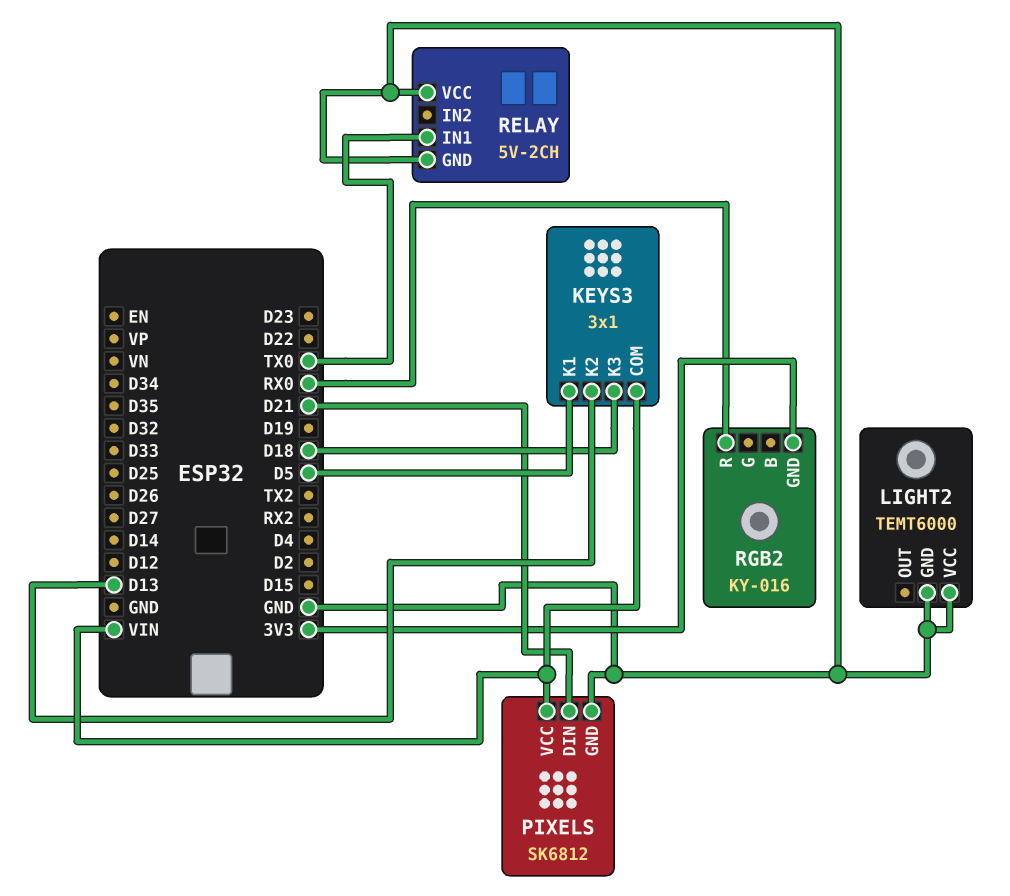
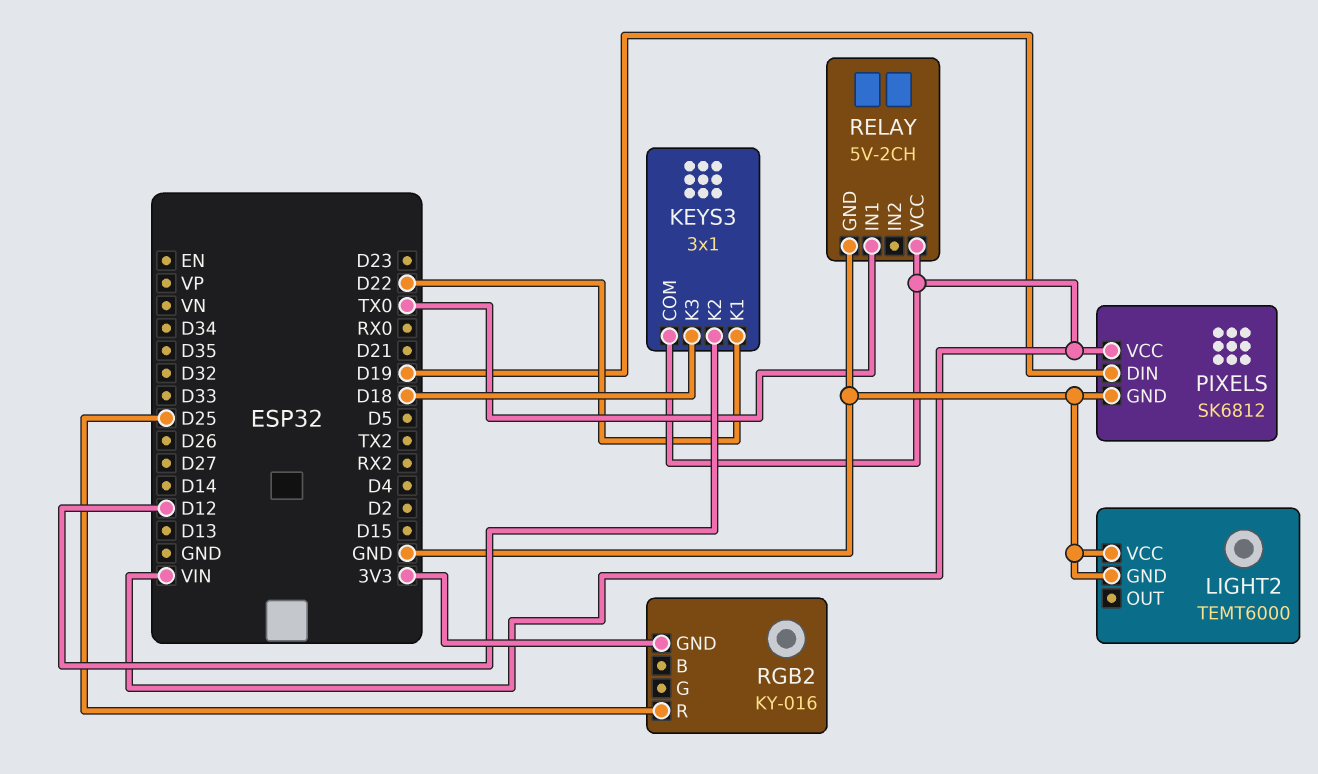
KEYS3 pin K1: D5 -> D22
KEYS3 pin K2: D13 -> D12
PIXELS pin DIN: D21 -> D19
RELAY pin VCC: GND -> VIN
RGB2 pin R: RX0 -> D25

